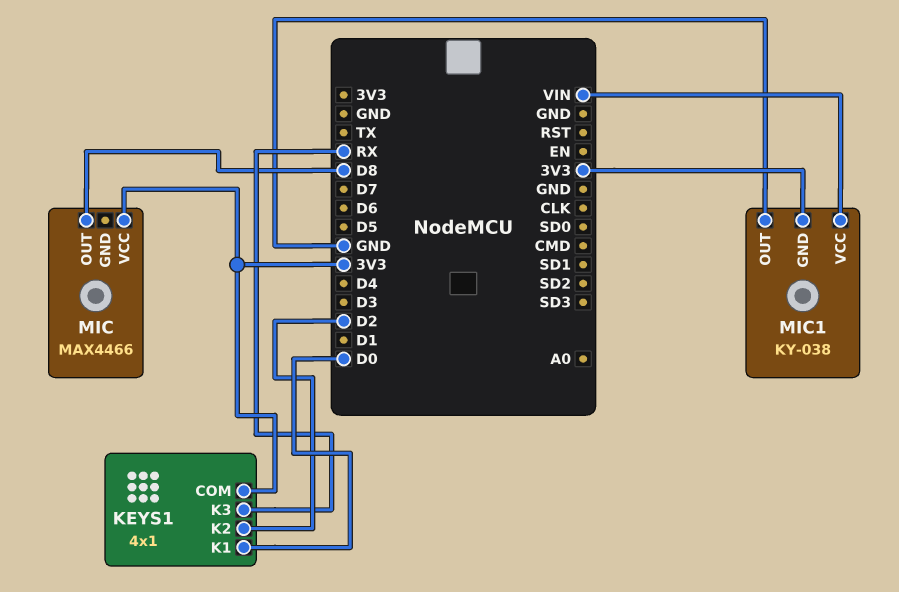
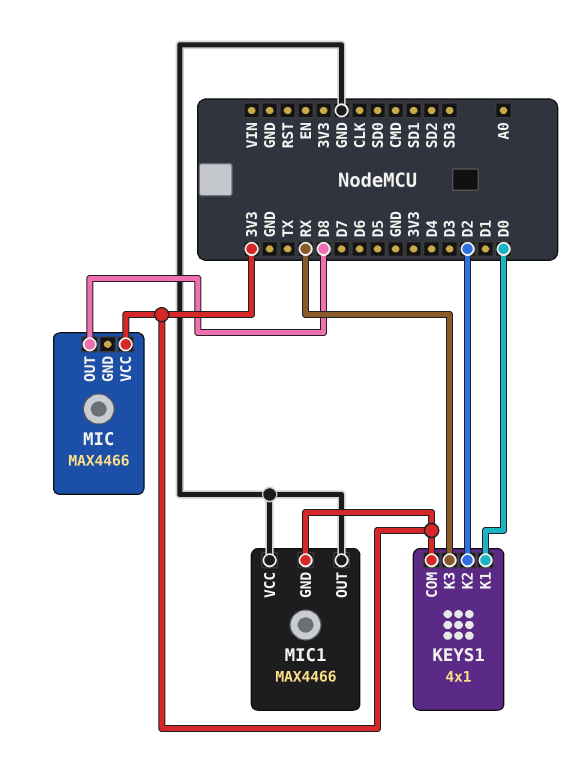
MIC1: KY-038 -> MAX4466
MIC1 pin VCC: VIN -> GND

